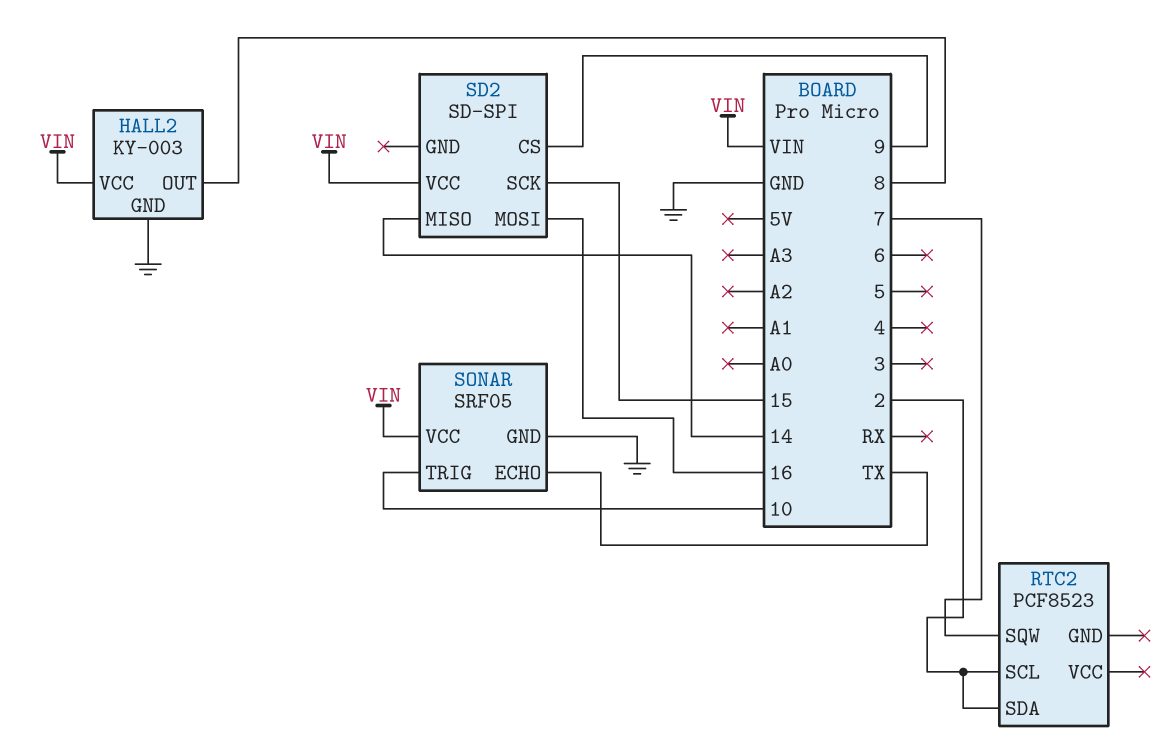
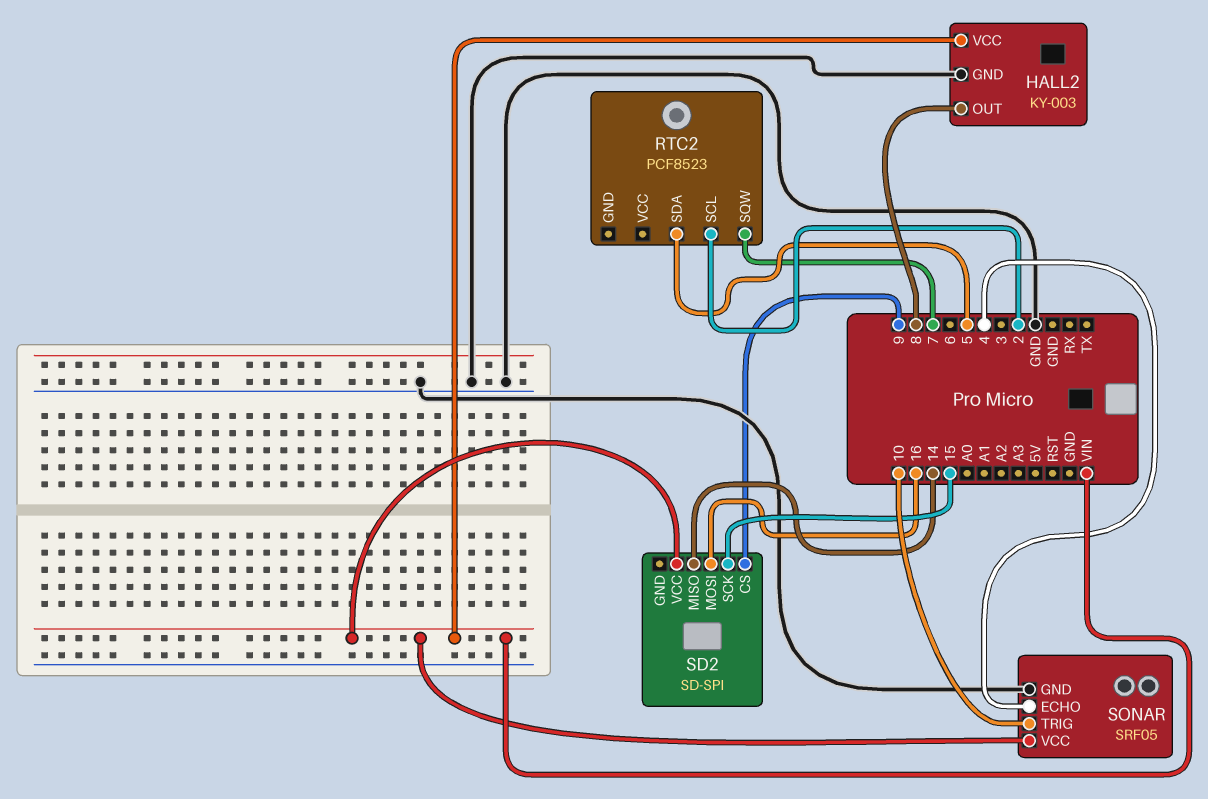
RTC2 pin SDA: 2 -> 5
SONAR pin ECHO: TX -> 4

